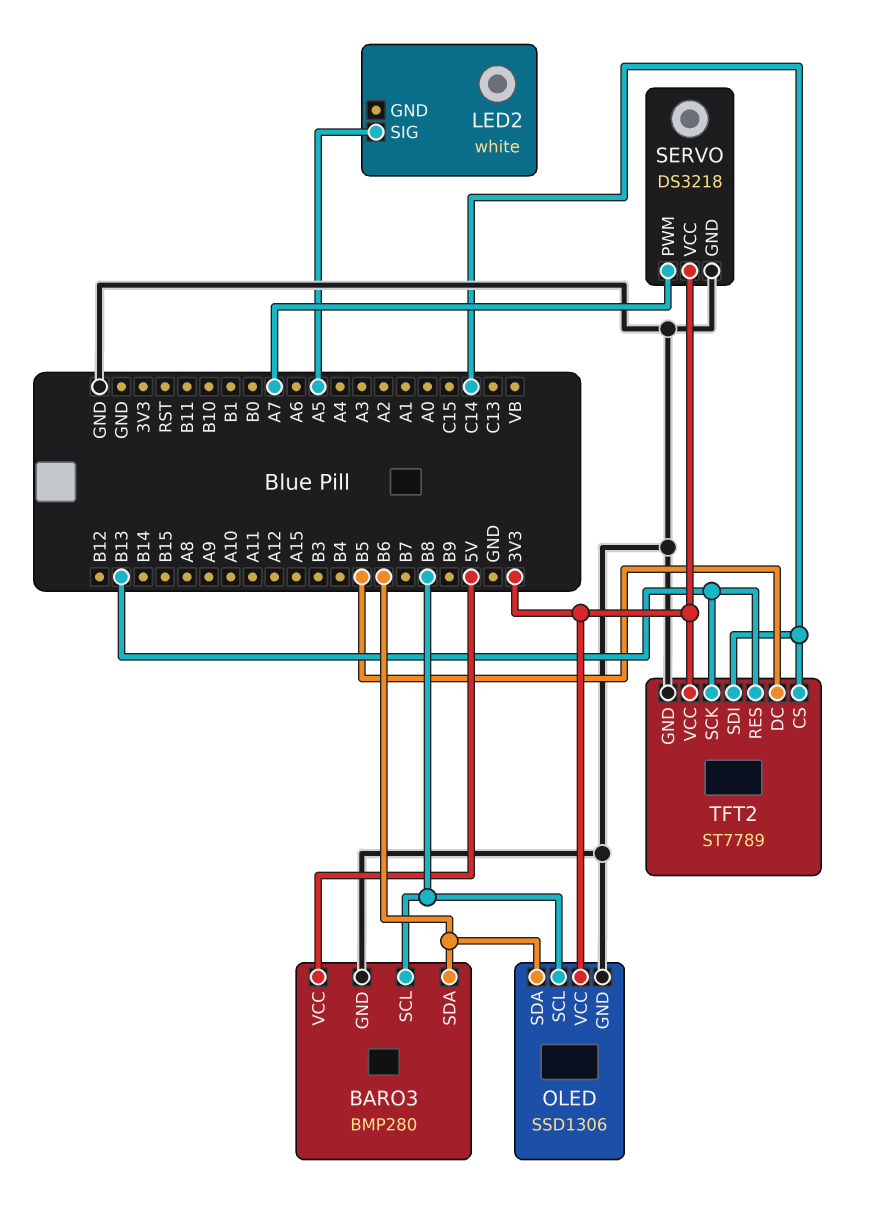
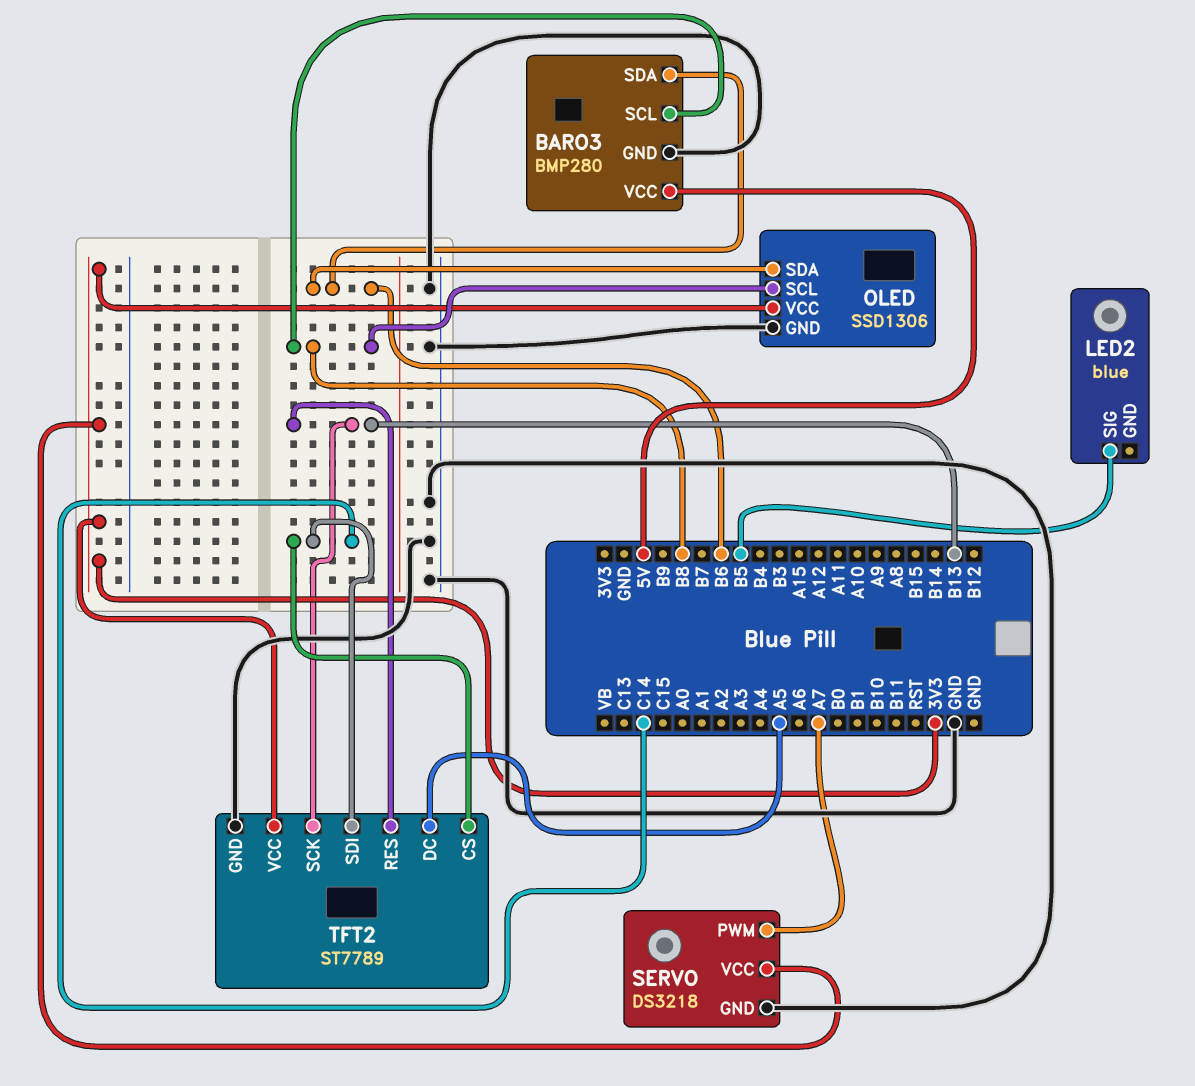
LED2: white -> blue
LED2 pin SIG: A5 -> B5
TFT2 pin DC: B5 -> A5

